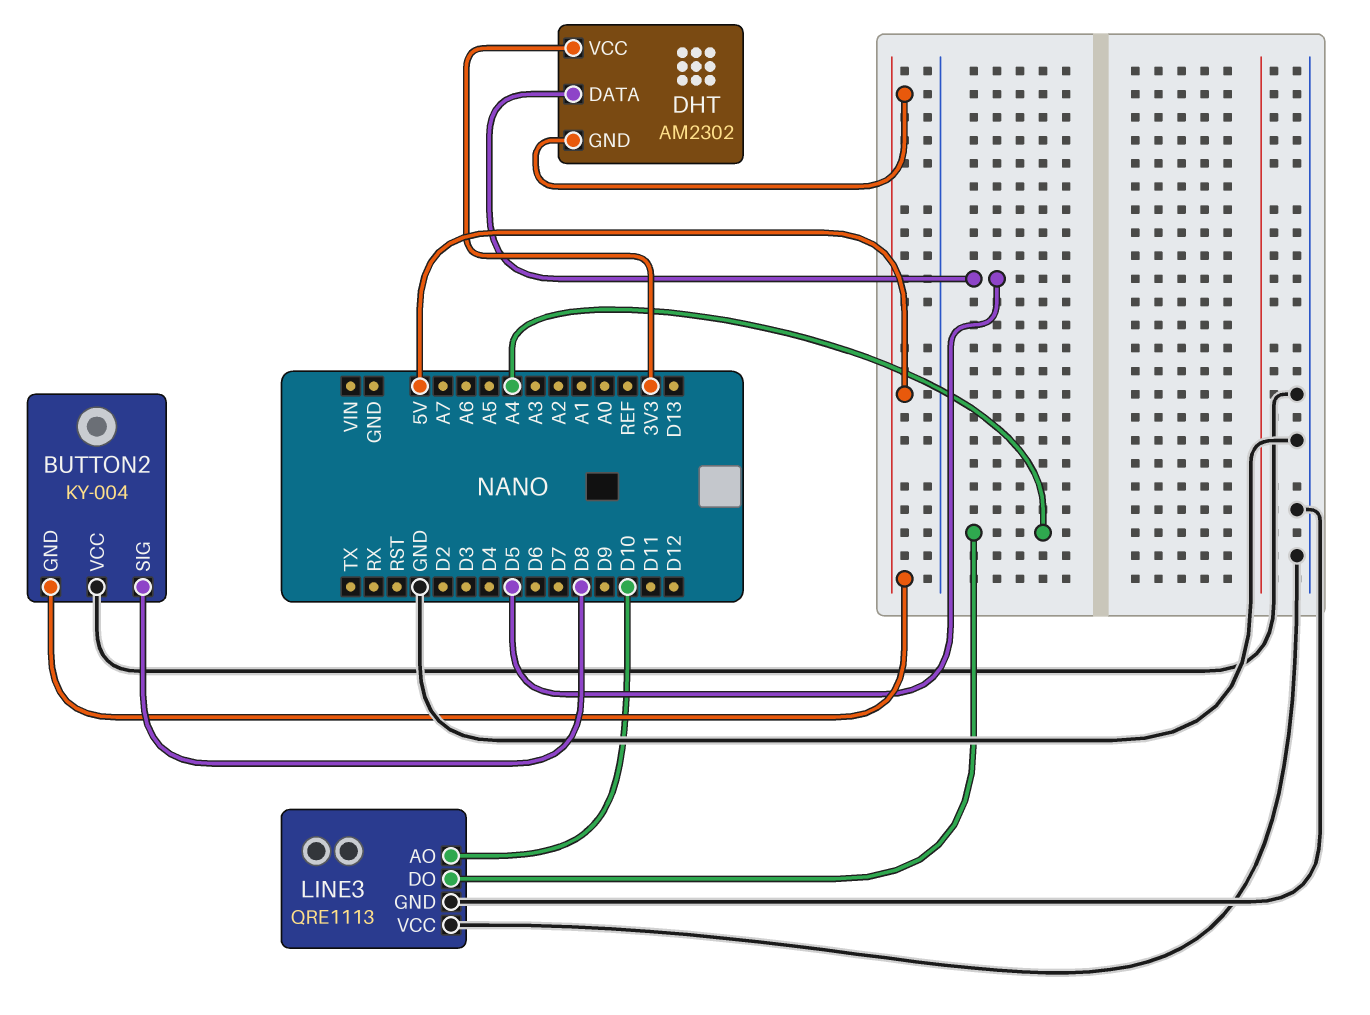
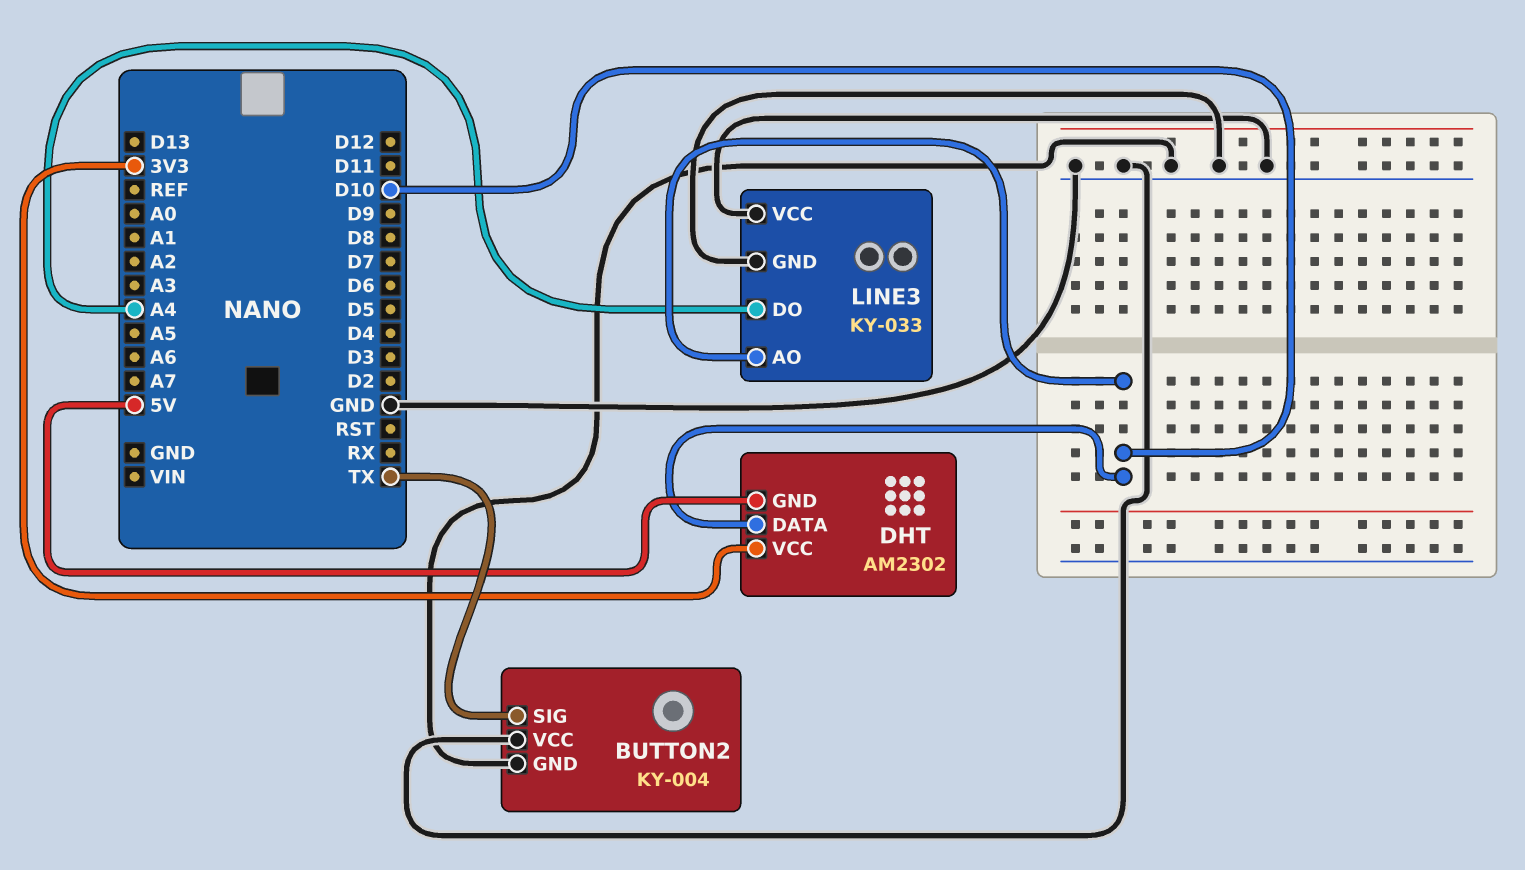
BUTTON2 pin GND: 5V -> GND
BUTTON2 pin SIG: D8 -> TX
DHT pin DATA: D5 -> D10
LINE3: QRE1113 -> KY-033

